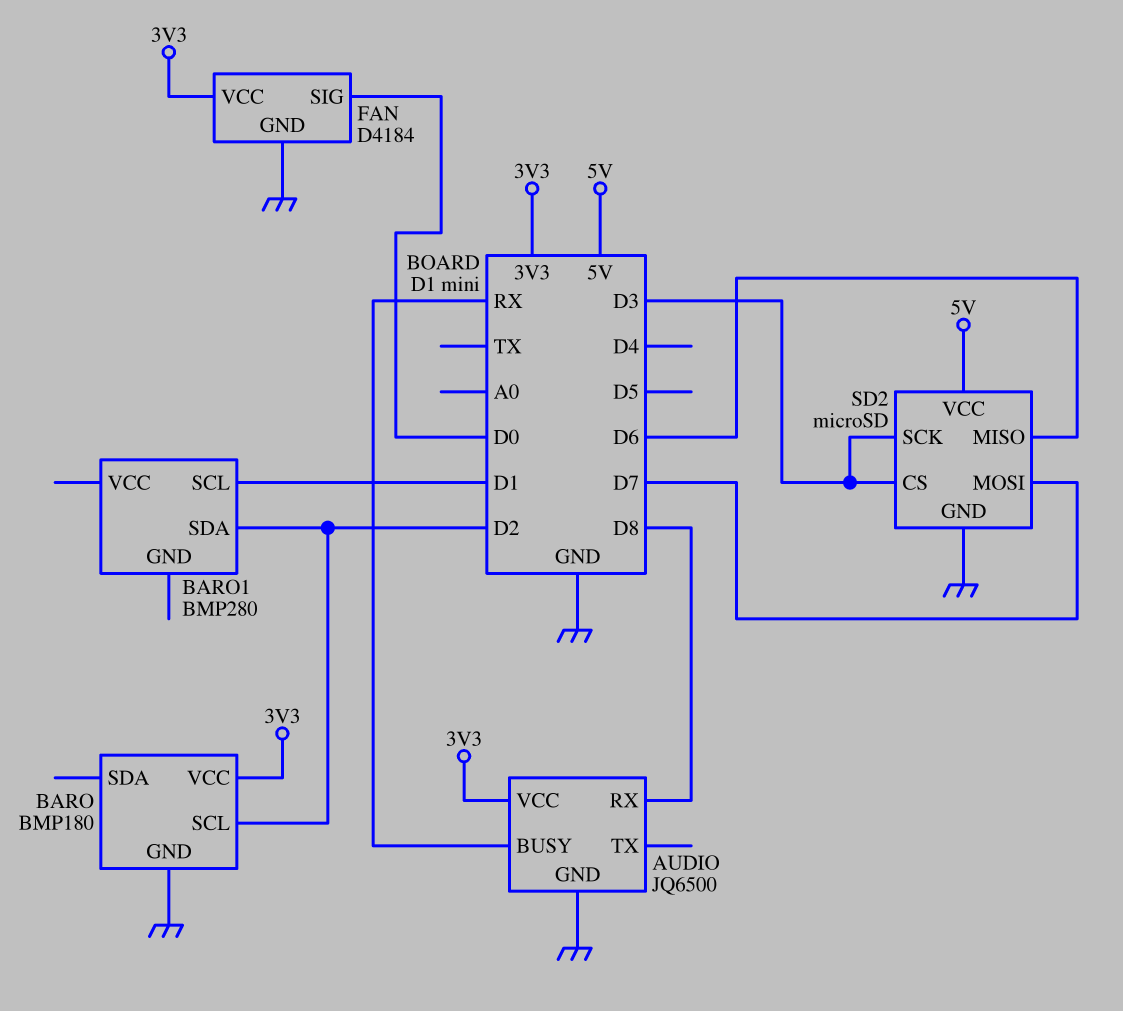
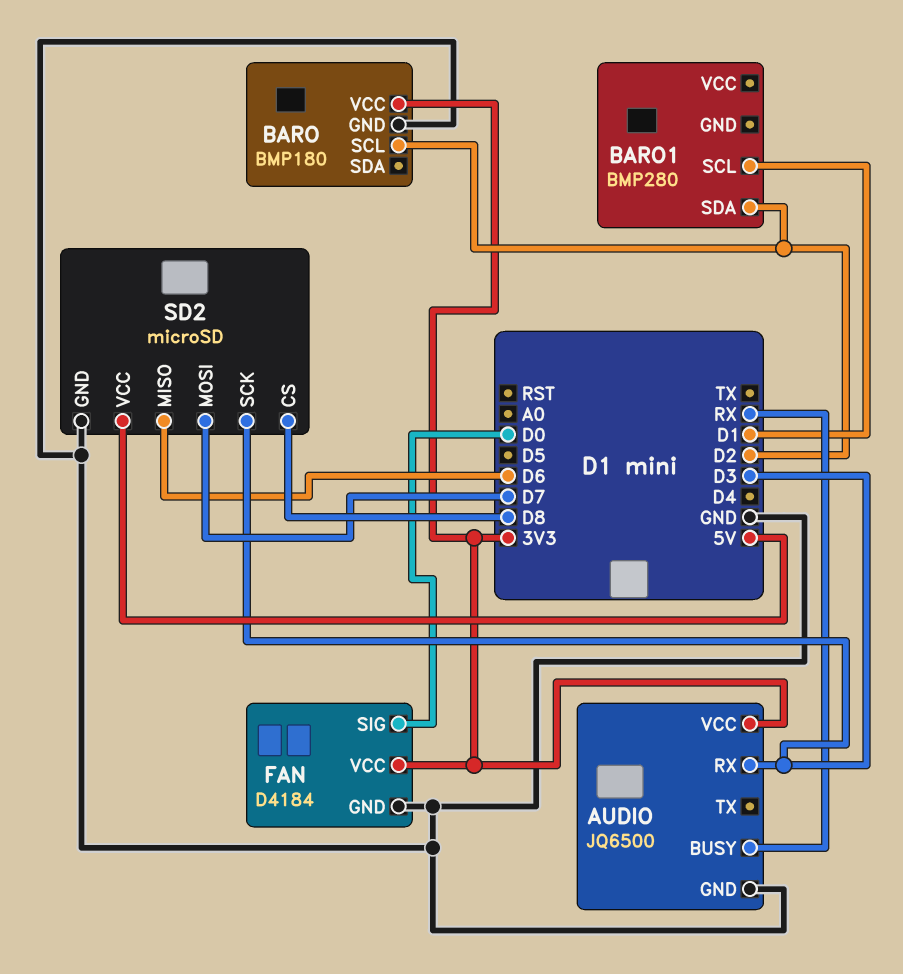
AUDIO pin RX: D8 -> D3
SD2 pin CS: D3 -> D8

